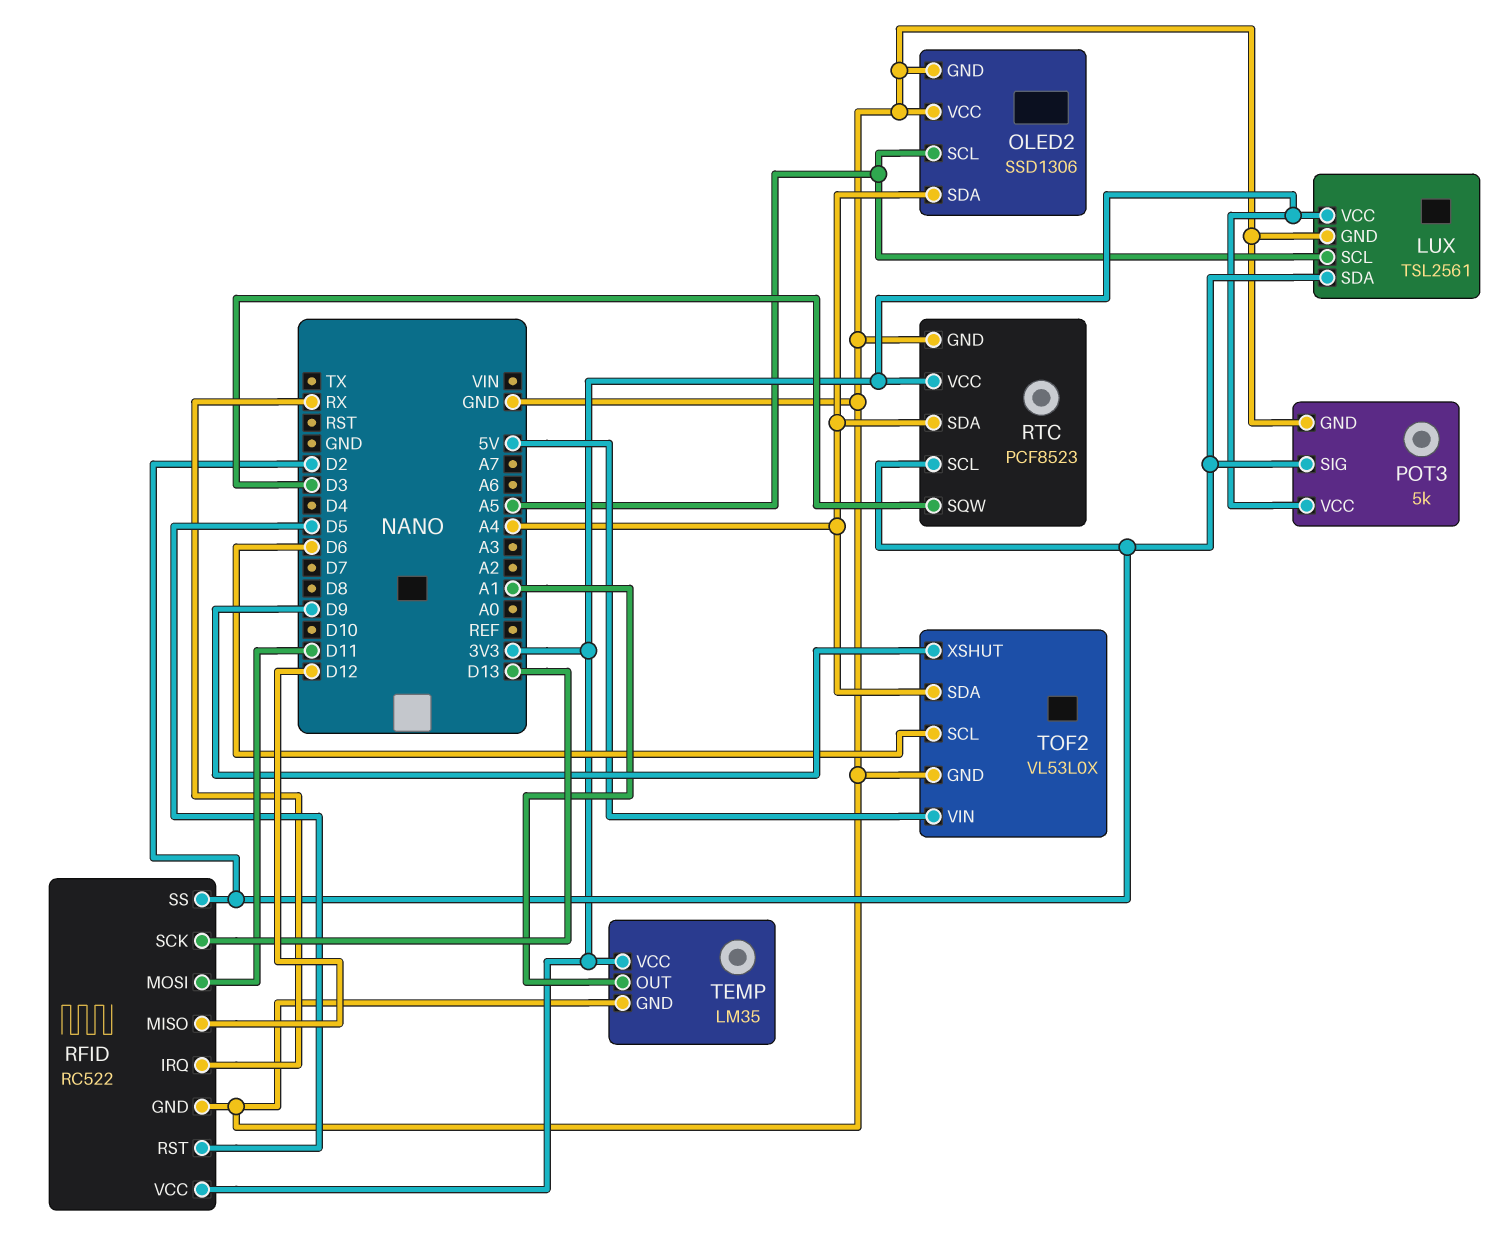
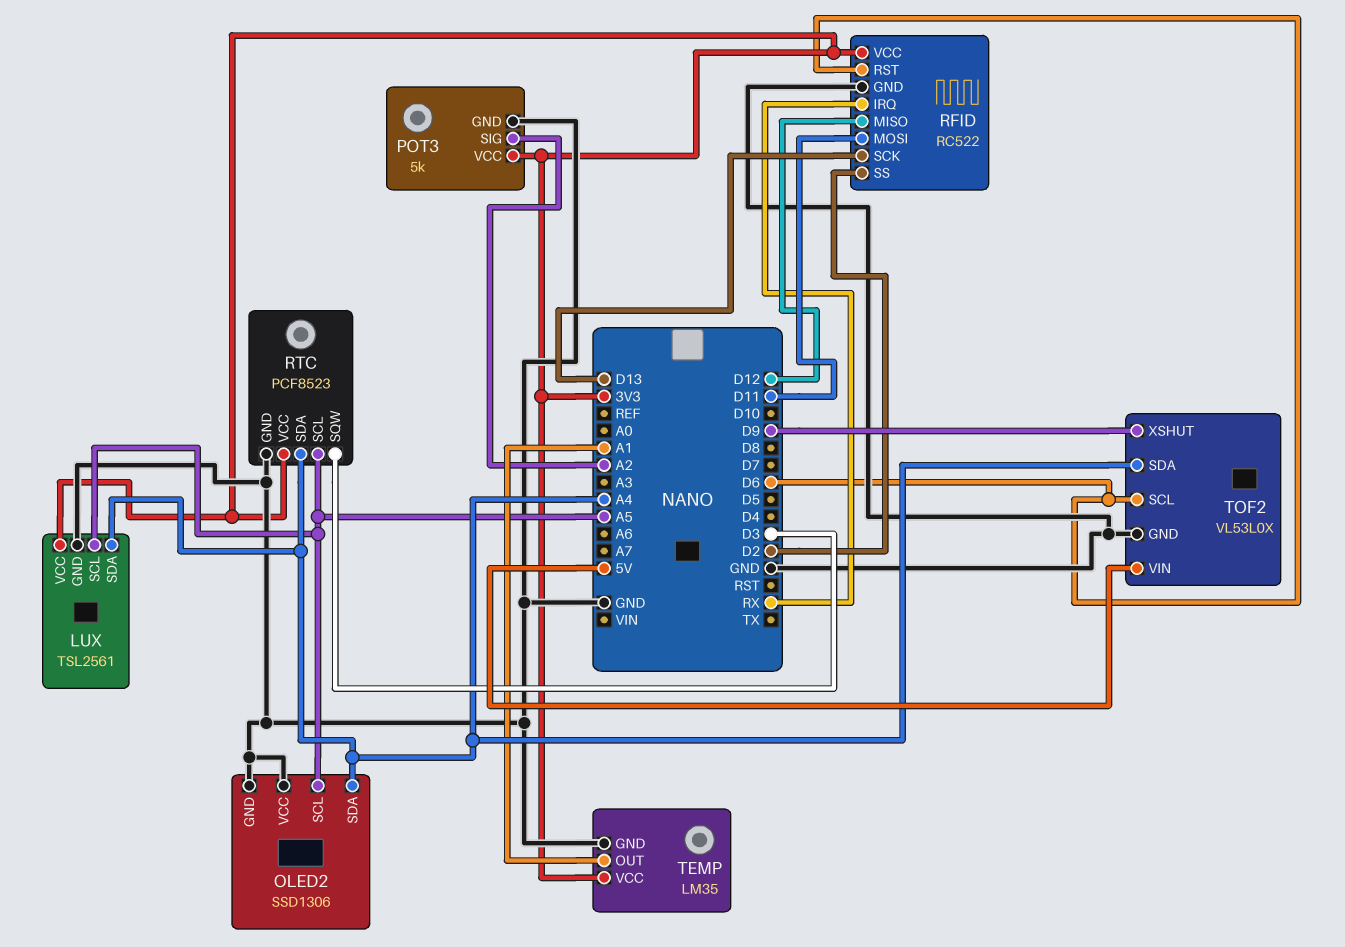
LUX pin SDA: D2 -> A4
POT3 pin SIG: D2 -> A2
RFID pin RST: D5 -> D6
RTC pin SCL: D2 -> A5

